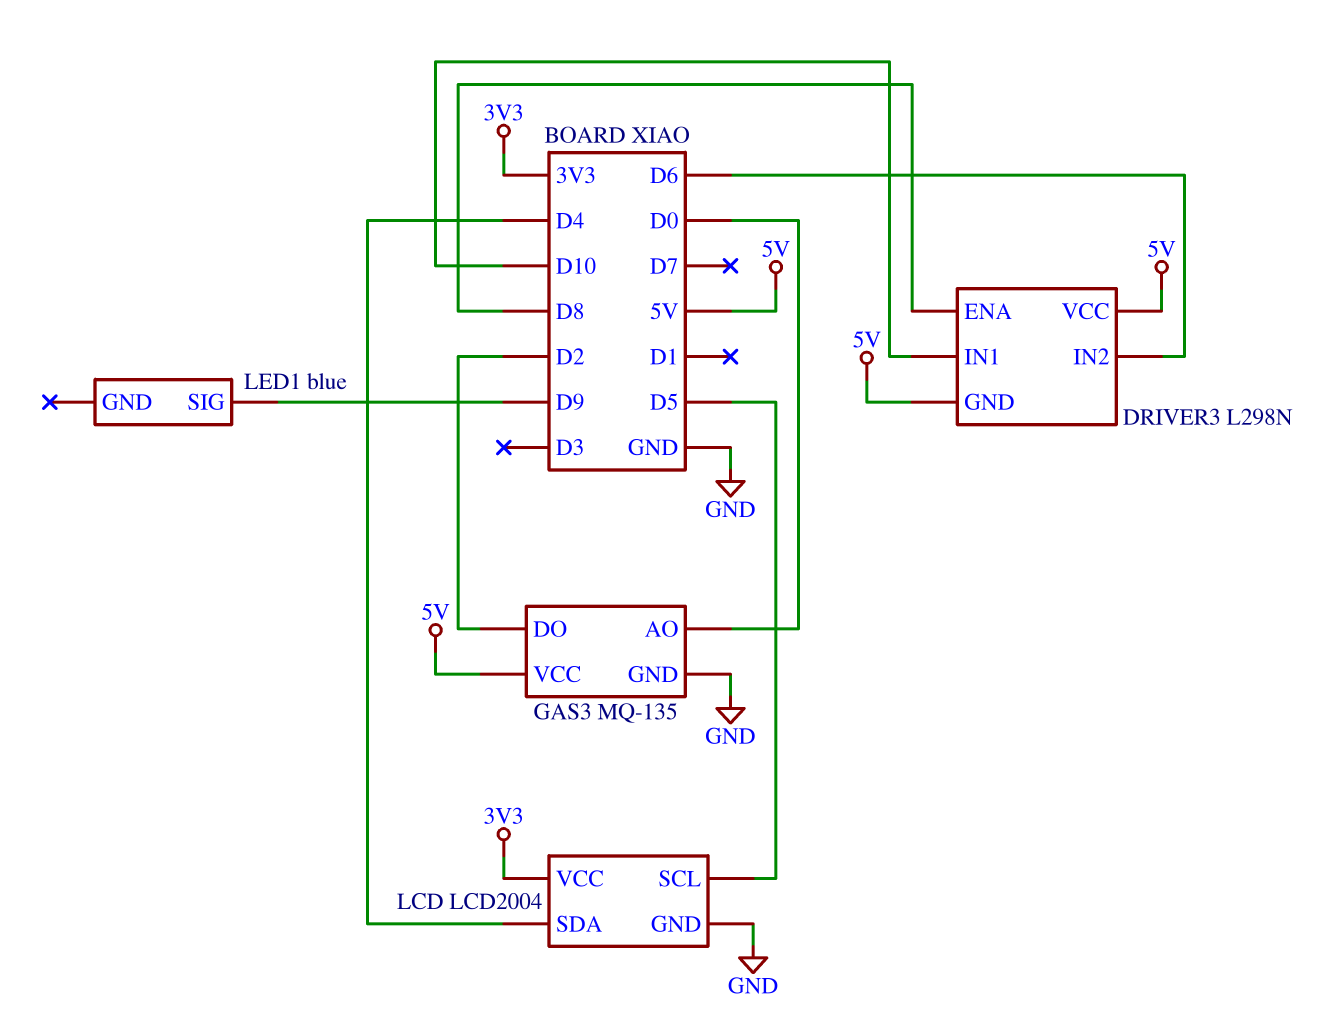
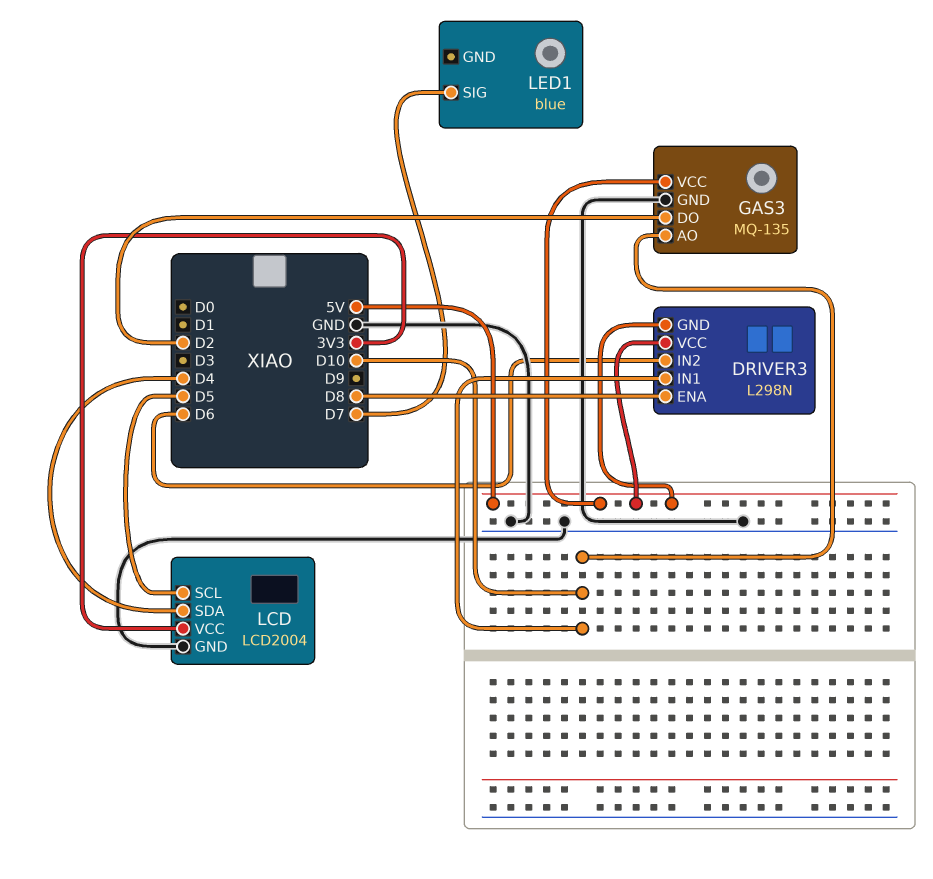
GAS3 pin AO: D0 -> D10
LED1 pin SIG: D9 -> D7

